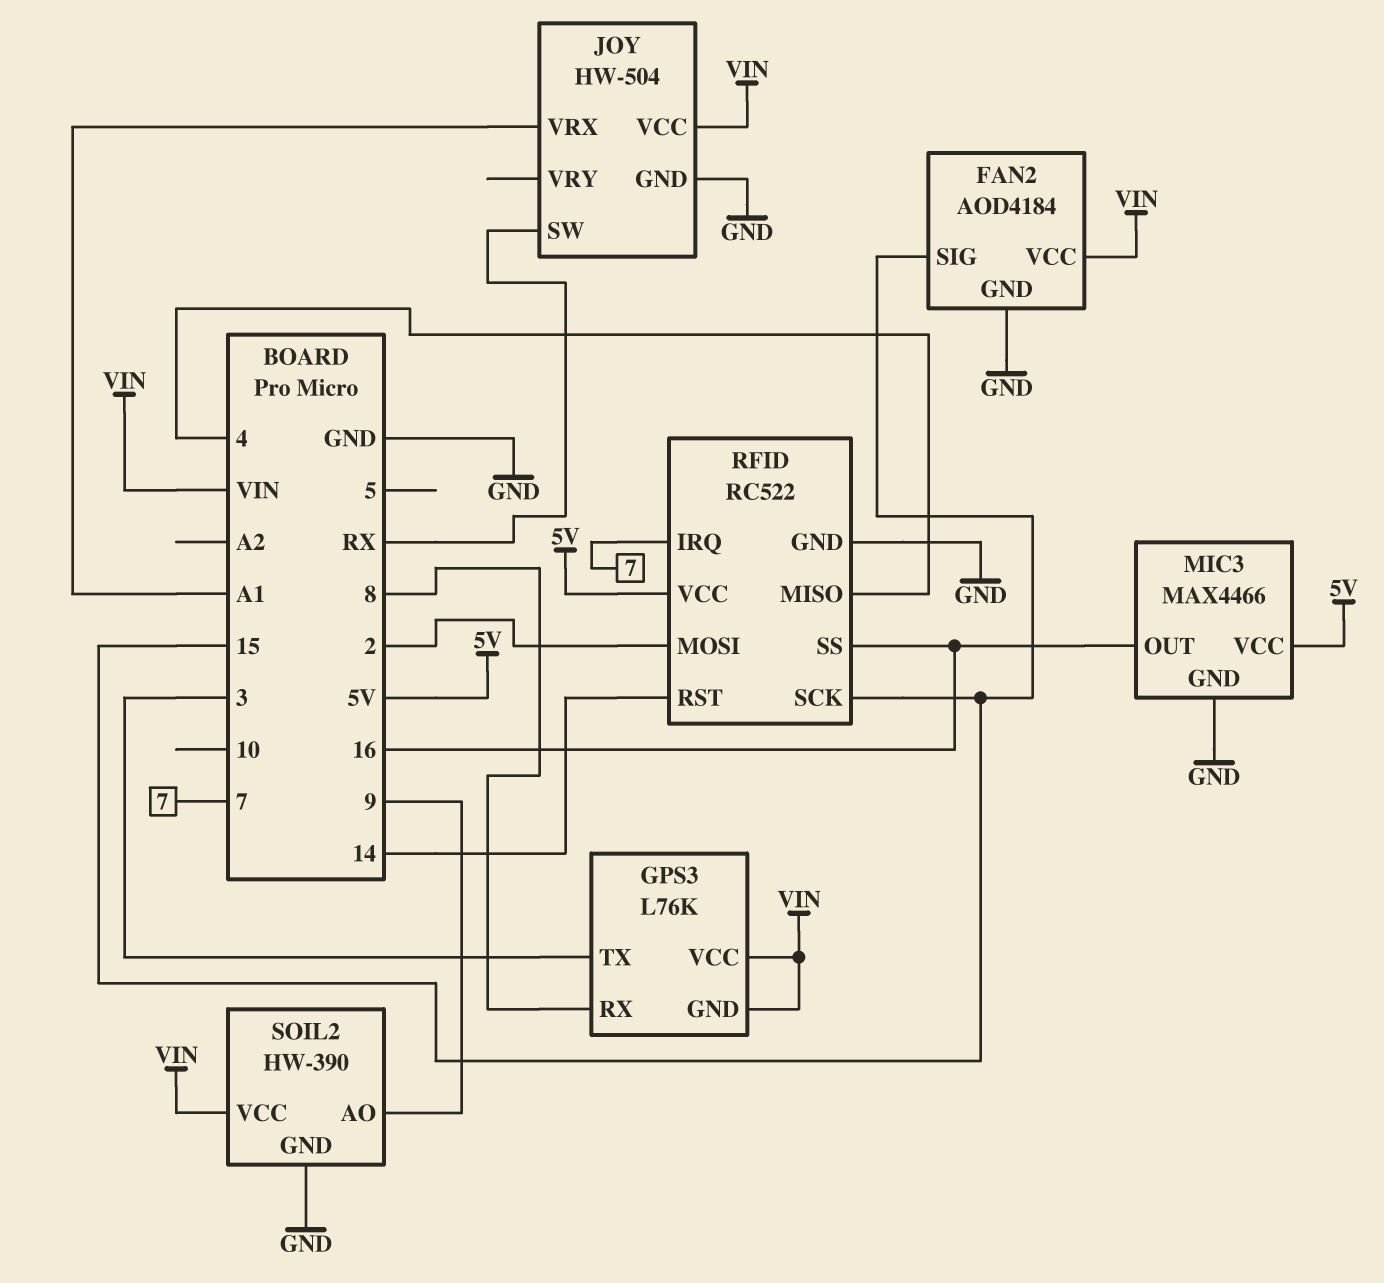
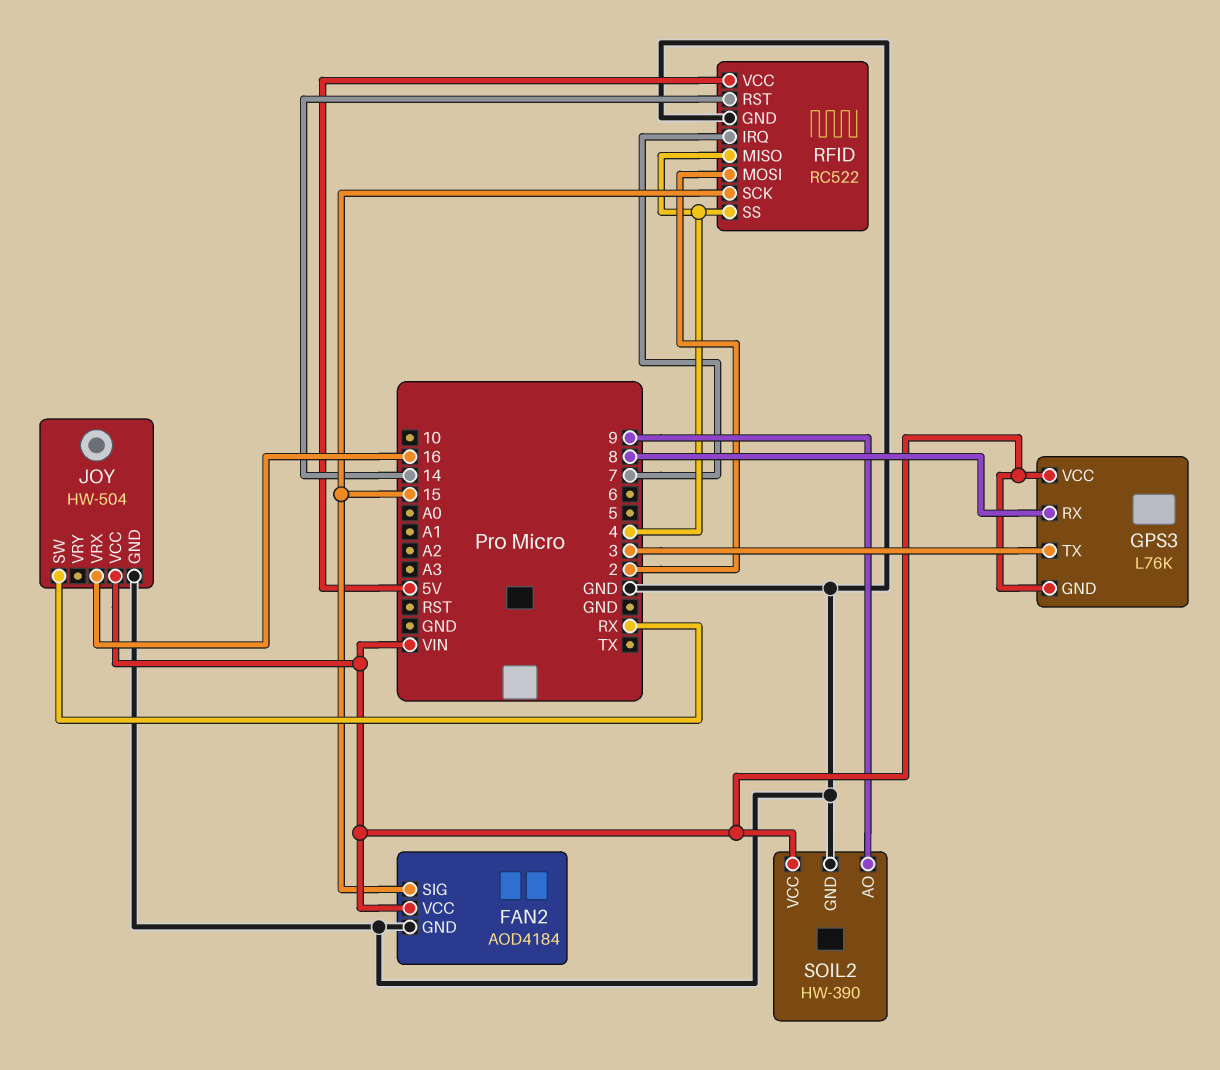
JOY pin VRX: A1 -> 16
MIC3: MAX4466 -> none
MIC3 pin GND: GND -> none
MIC3 pin OUT: 16 -> none
MIC3 pin VCC: 5V -> none
RFID pin SS: 16 -> 4

